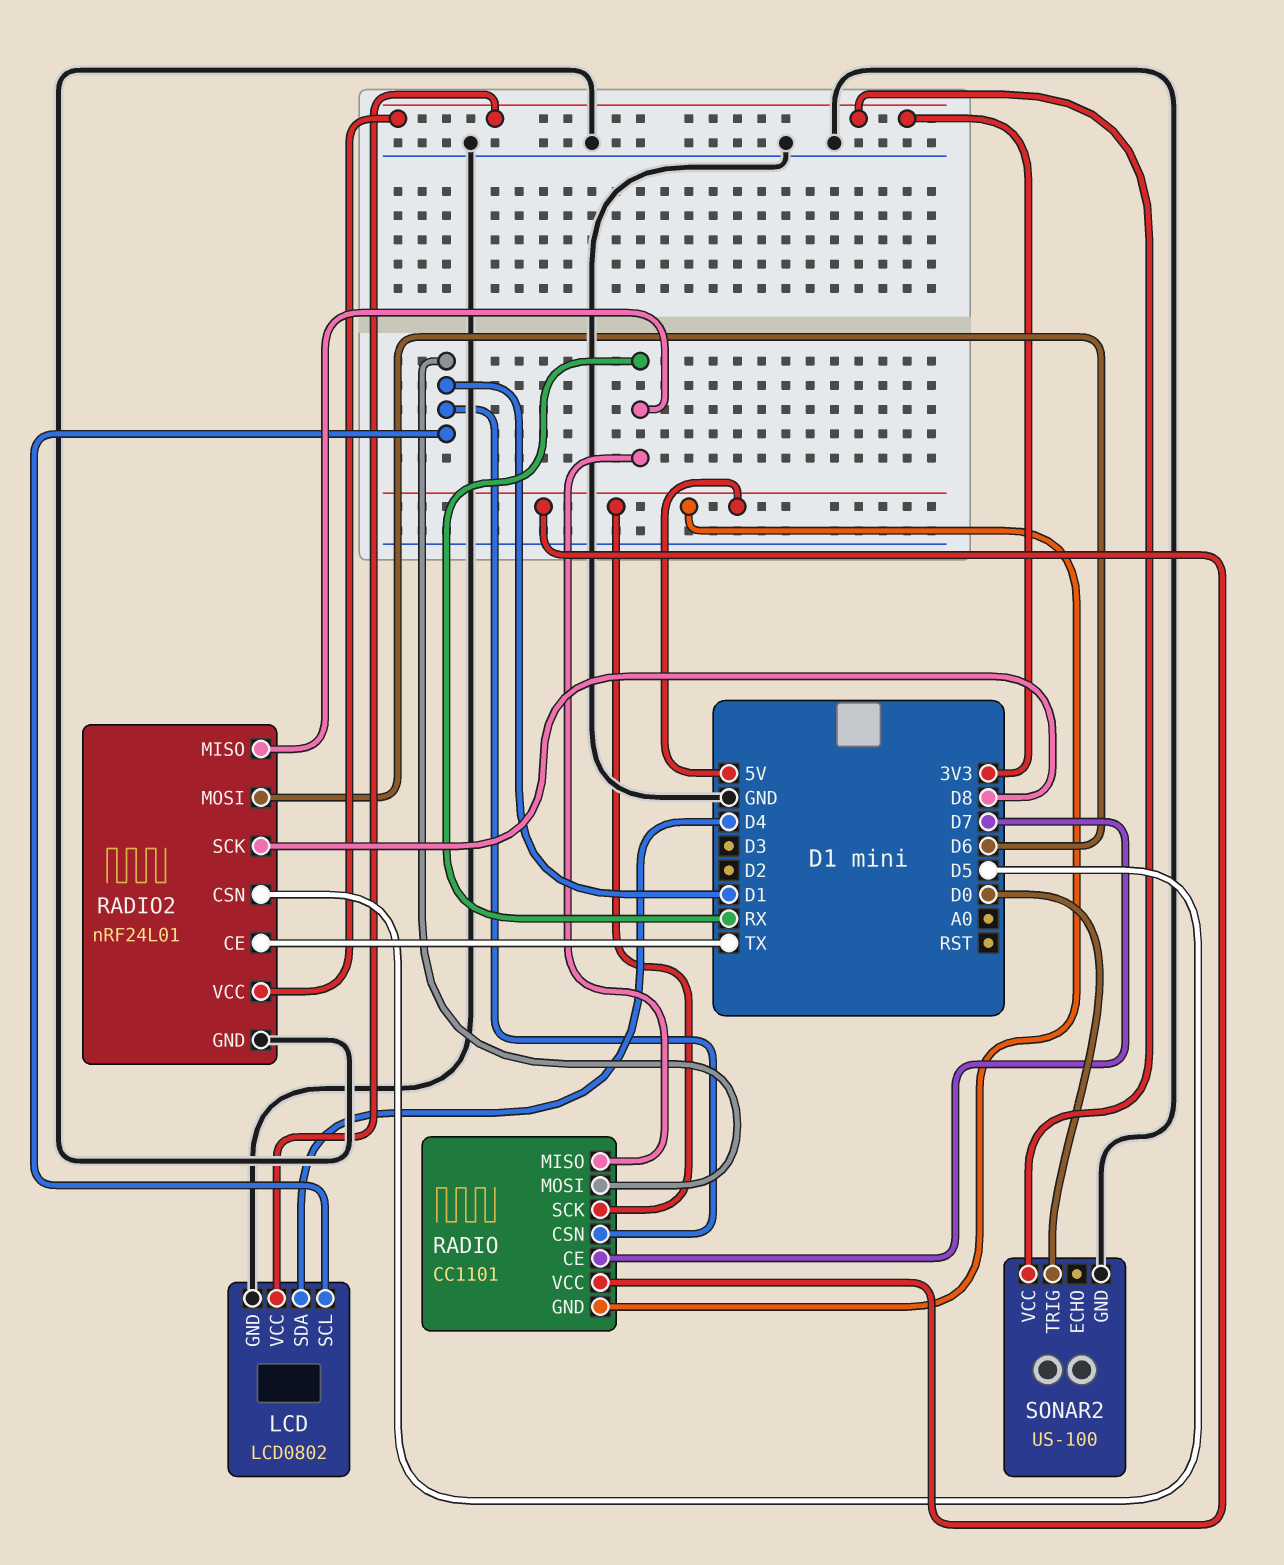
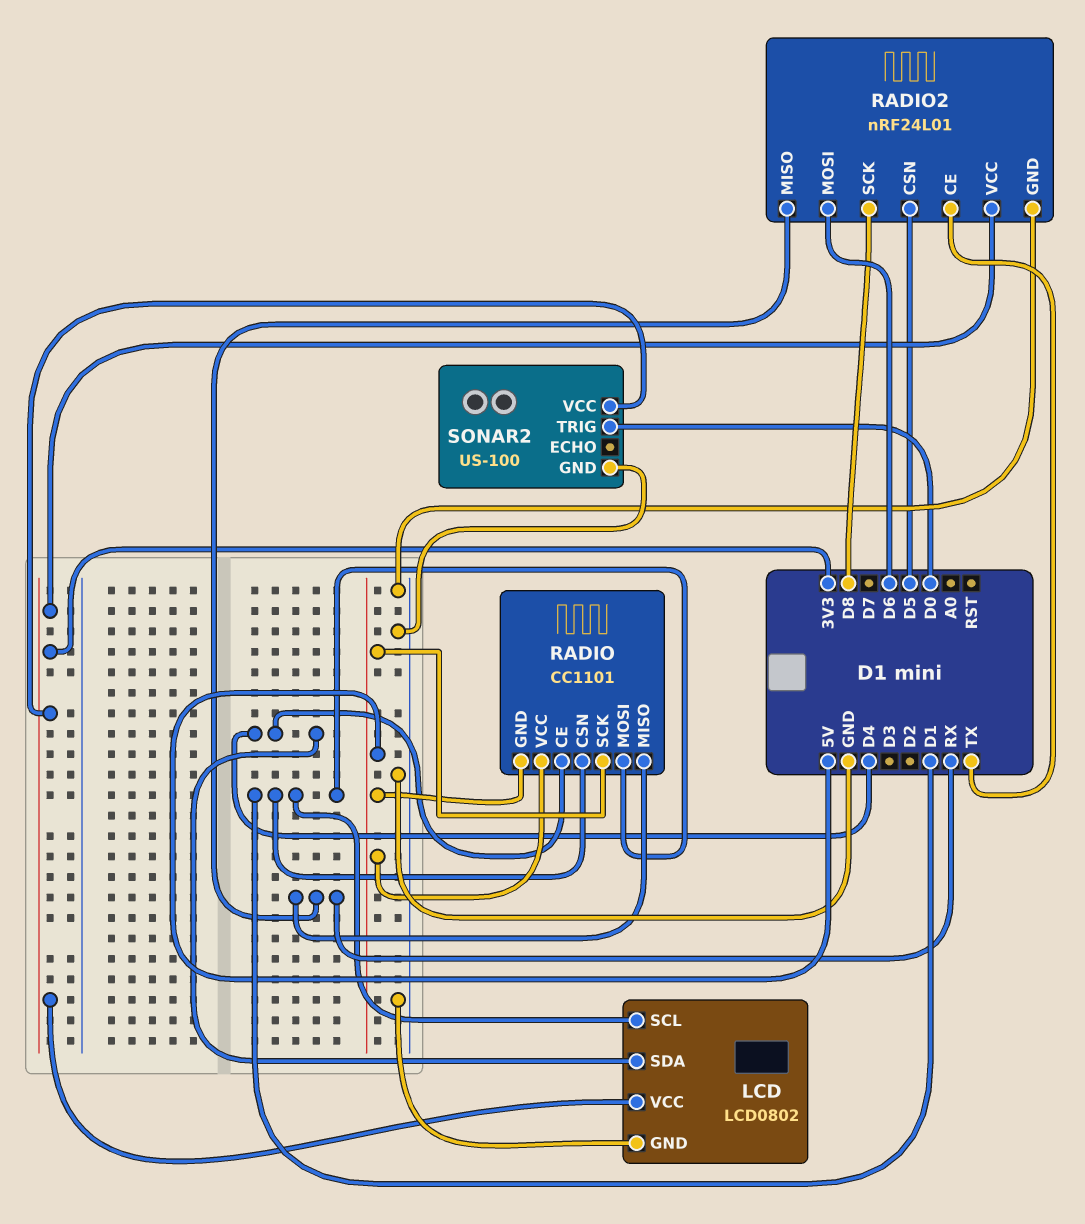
RADIO pin CE: D7 -> D4

